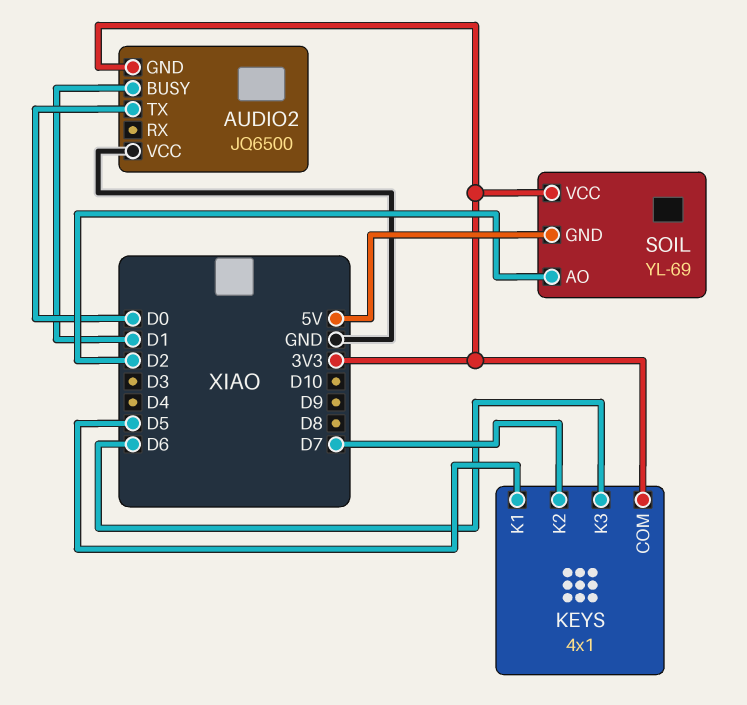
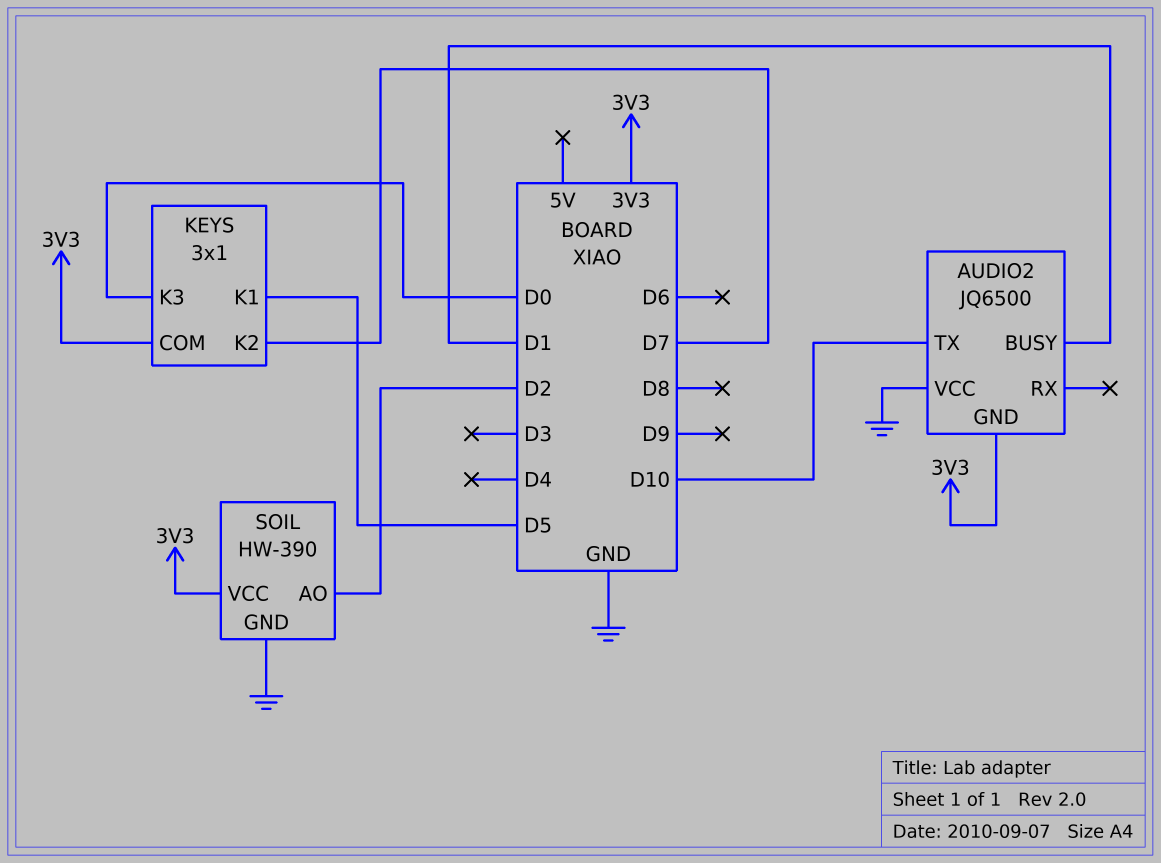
AUDIO2 pin TX: D0 -> D10
KEYS: 4x1 -> 3x1
KEYS pin K3: D6 -> D0
SOIL: YL-69 -> HW-390
SOIL pin GND: 5V -> GND

